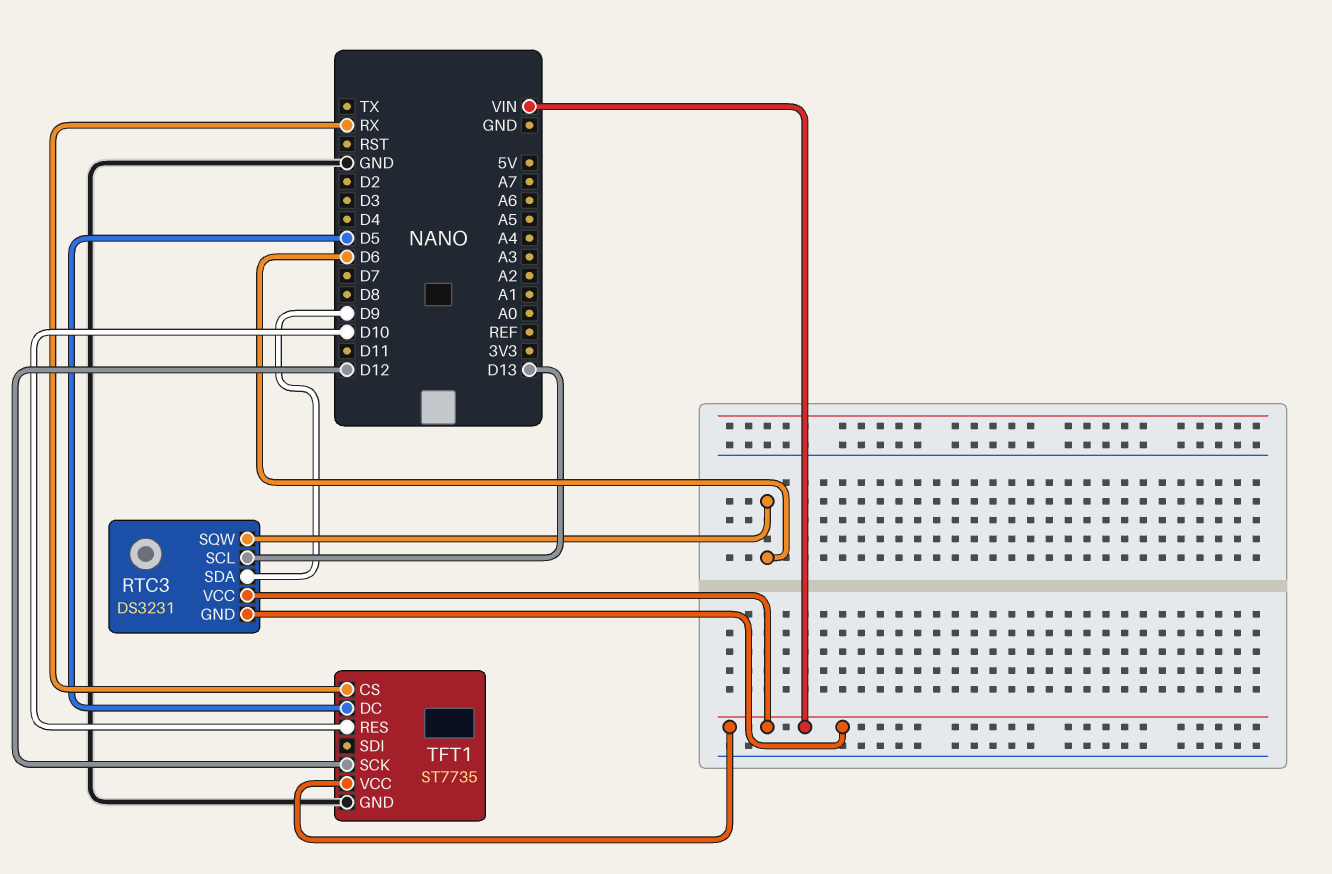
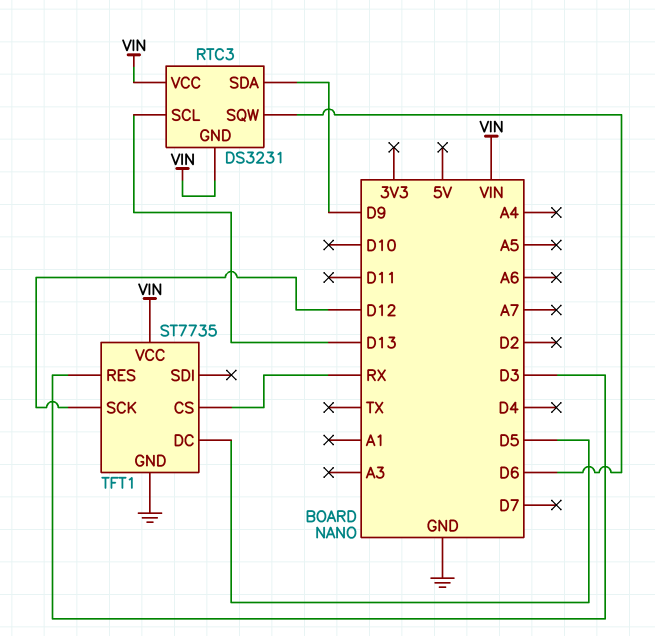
TFT1 pin RES: D10 -> D3

